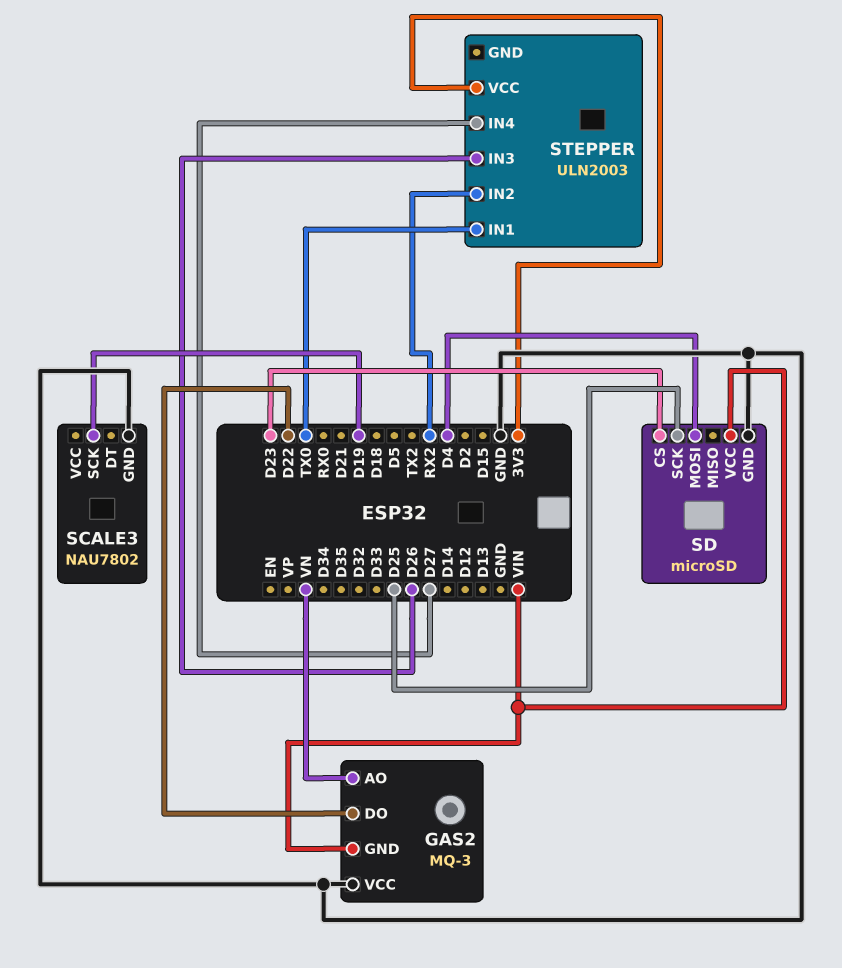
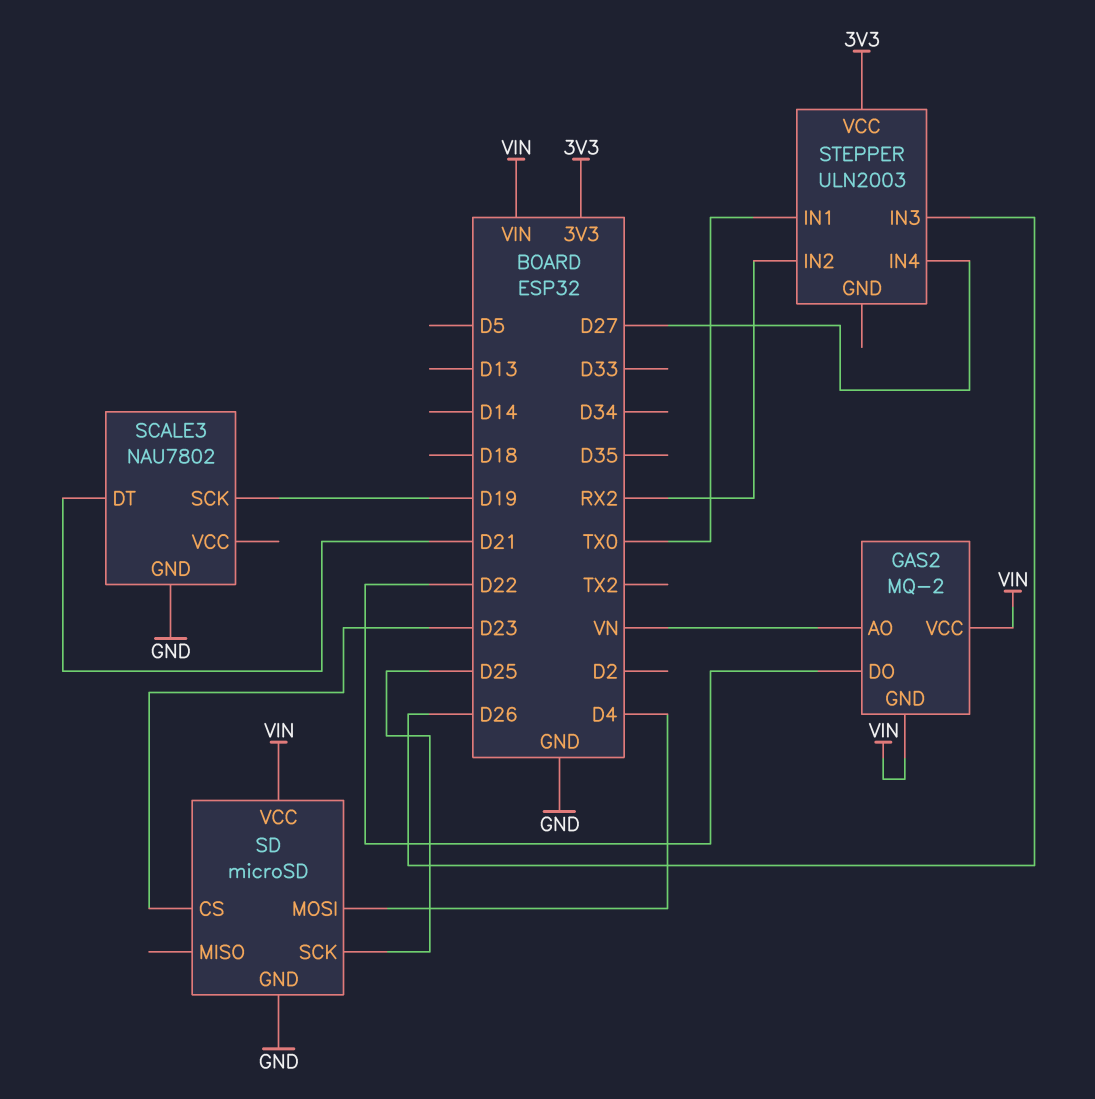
GAS2: MQ-3 -> MQ-2
GAS2 pin VCC: GND -> VIN
SCALE3 pin DT: none -> D21

